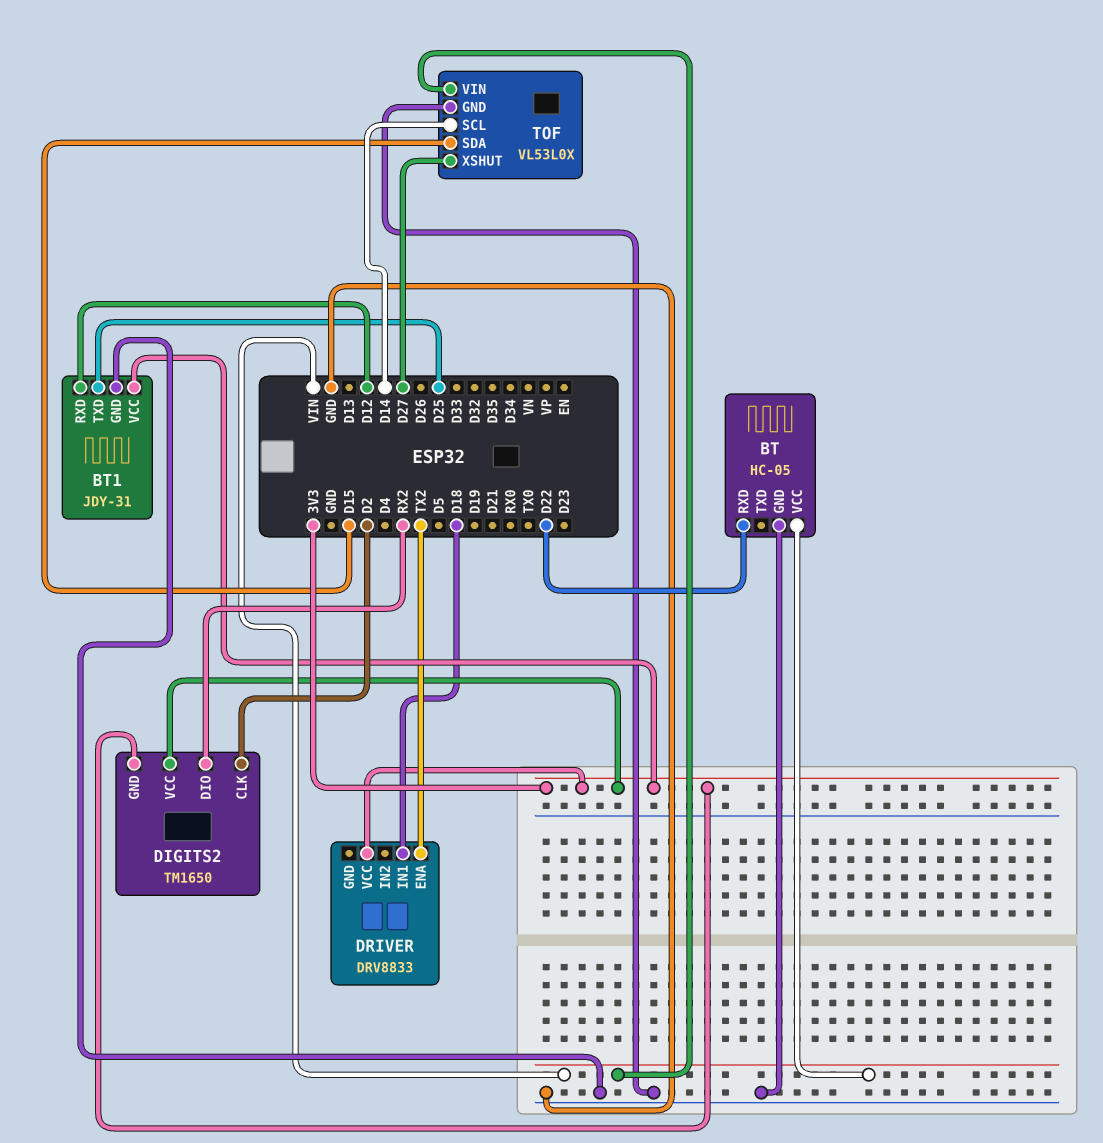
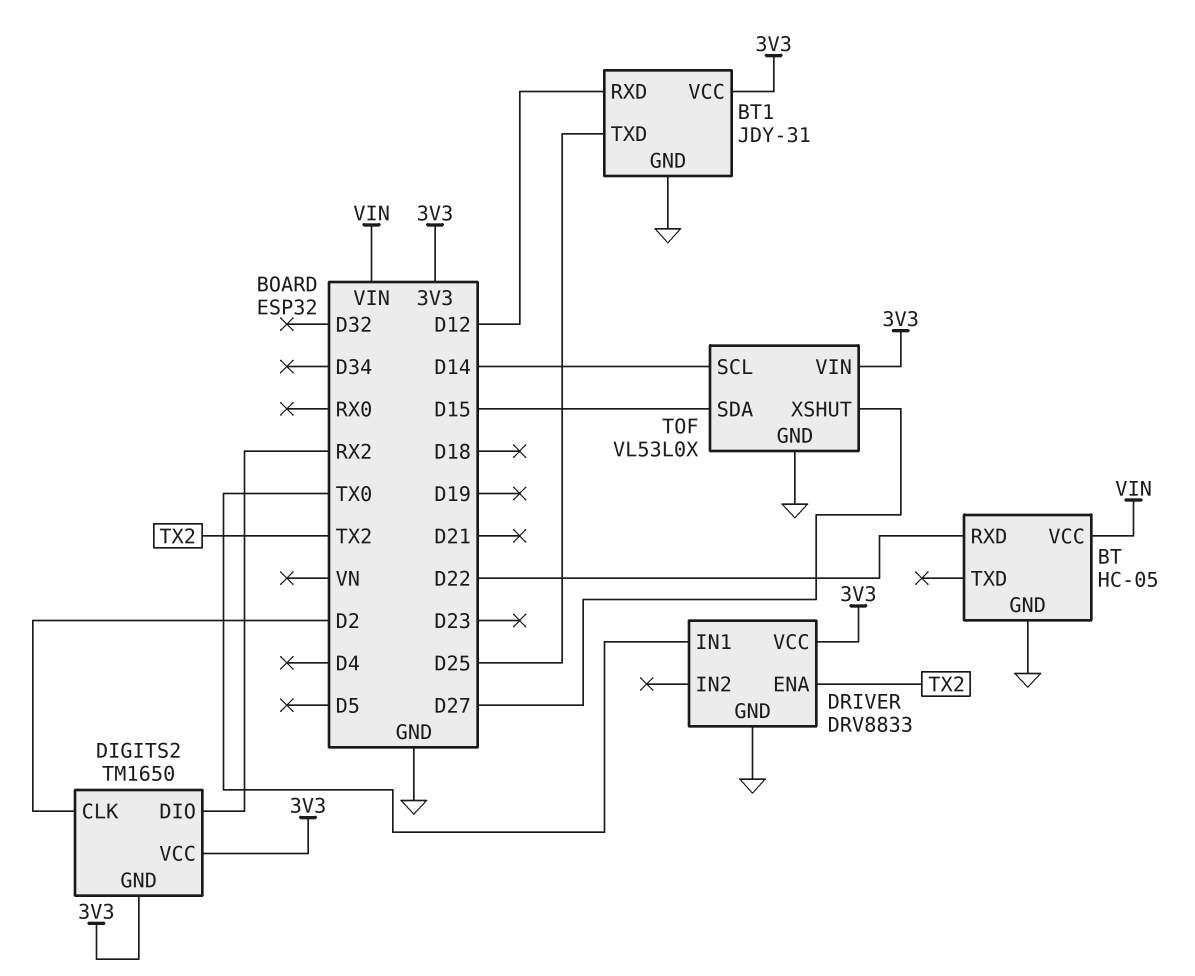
DRIVER pin GND: none -> GND
DRIVER pin IN1: D18 -> TX0
TOF pin VIN: VIN -> 3V3

